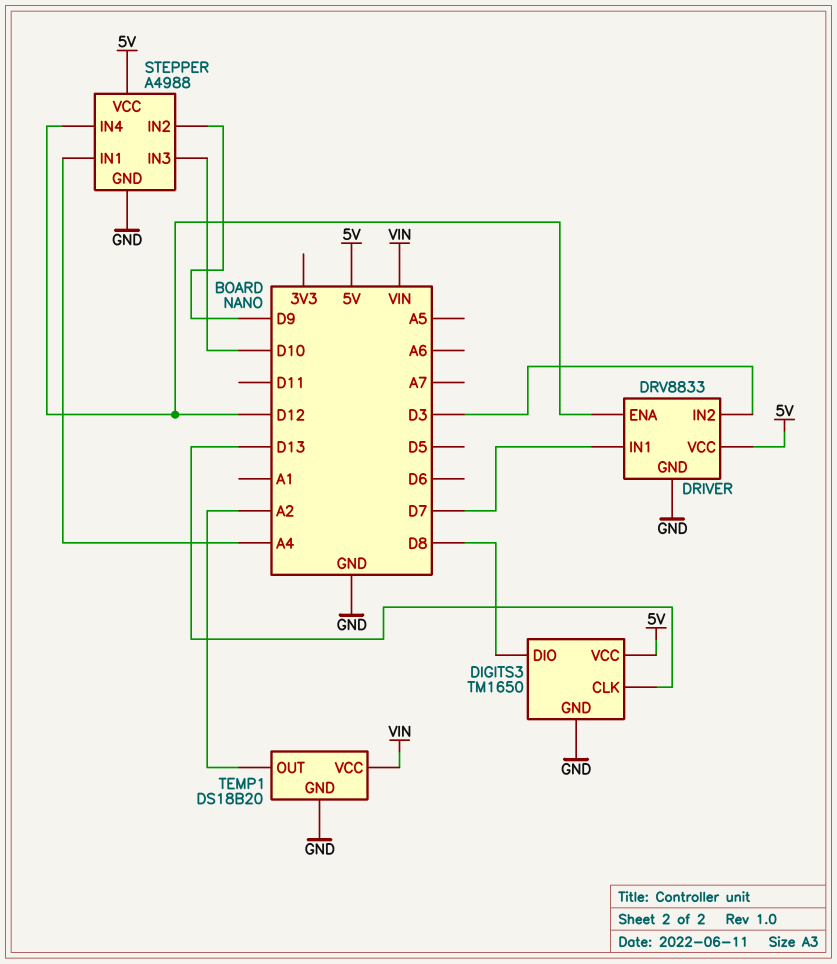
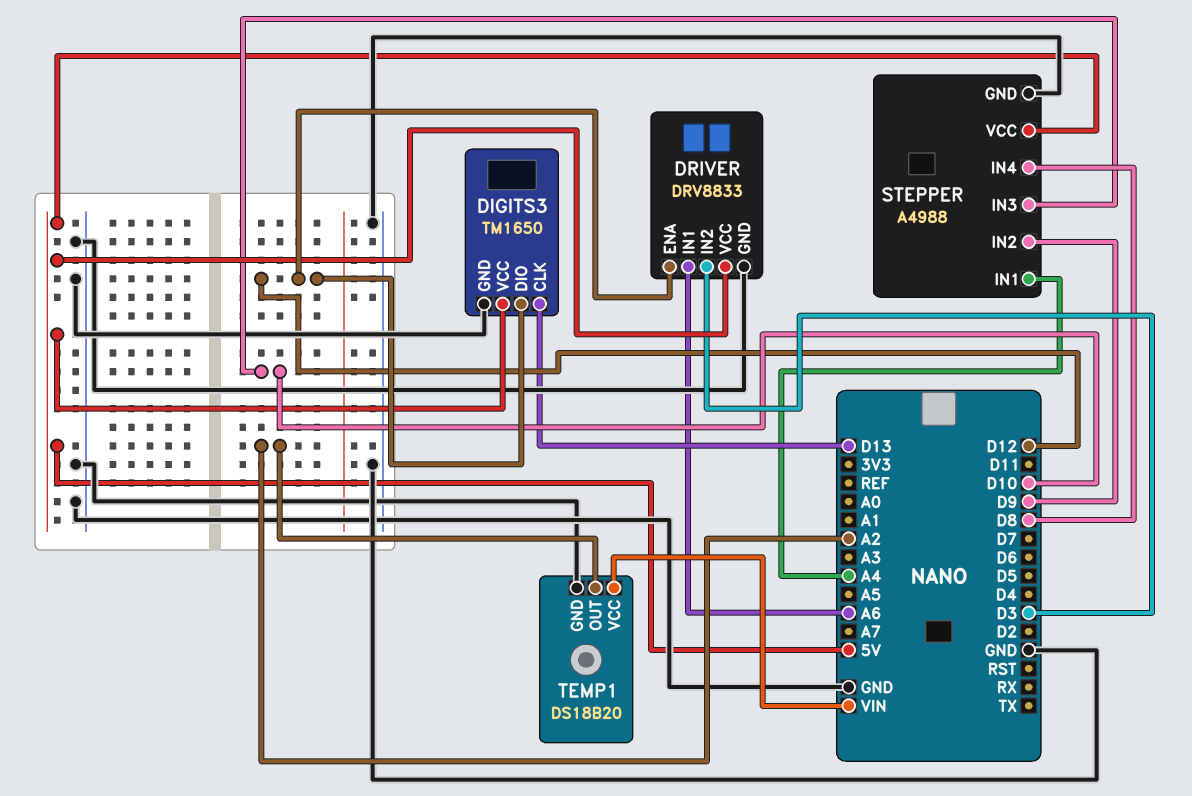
DIGITS3 pin DIO: D8 -> D12
DRIVER pin IN1: D7 -> A6
STEPPER pin IN4: D12 -> D8

